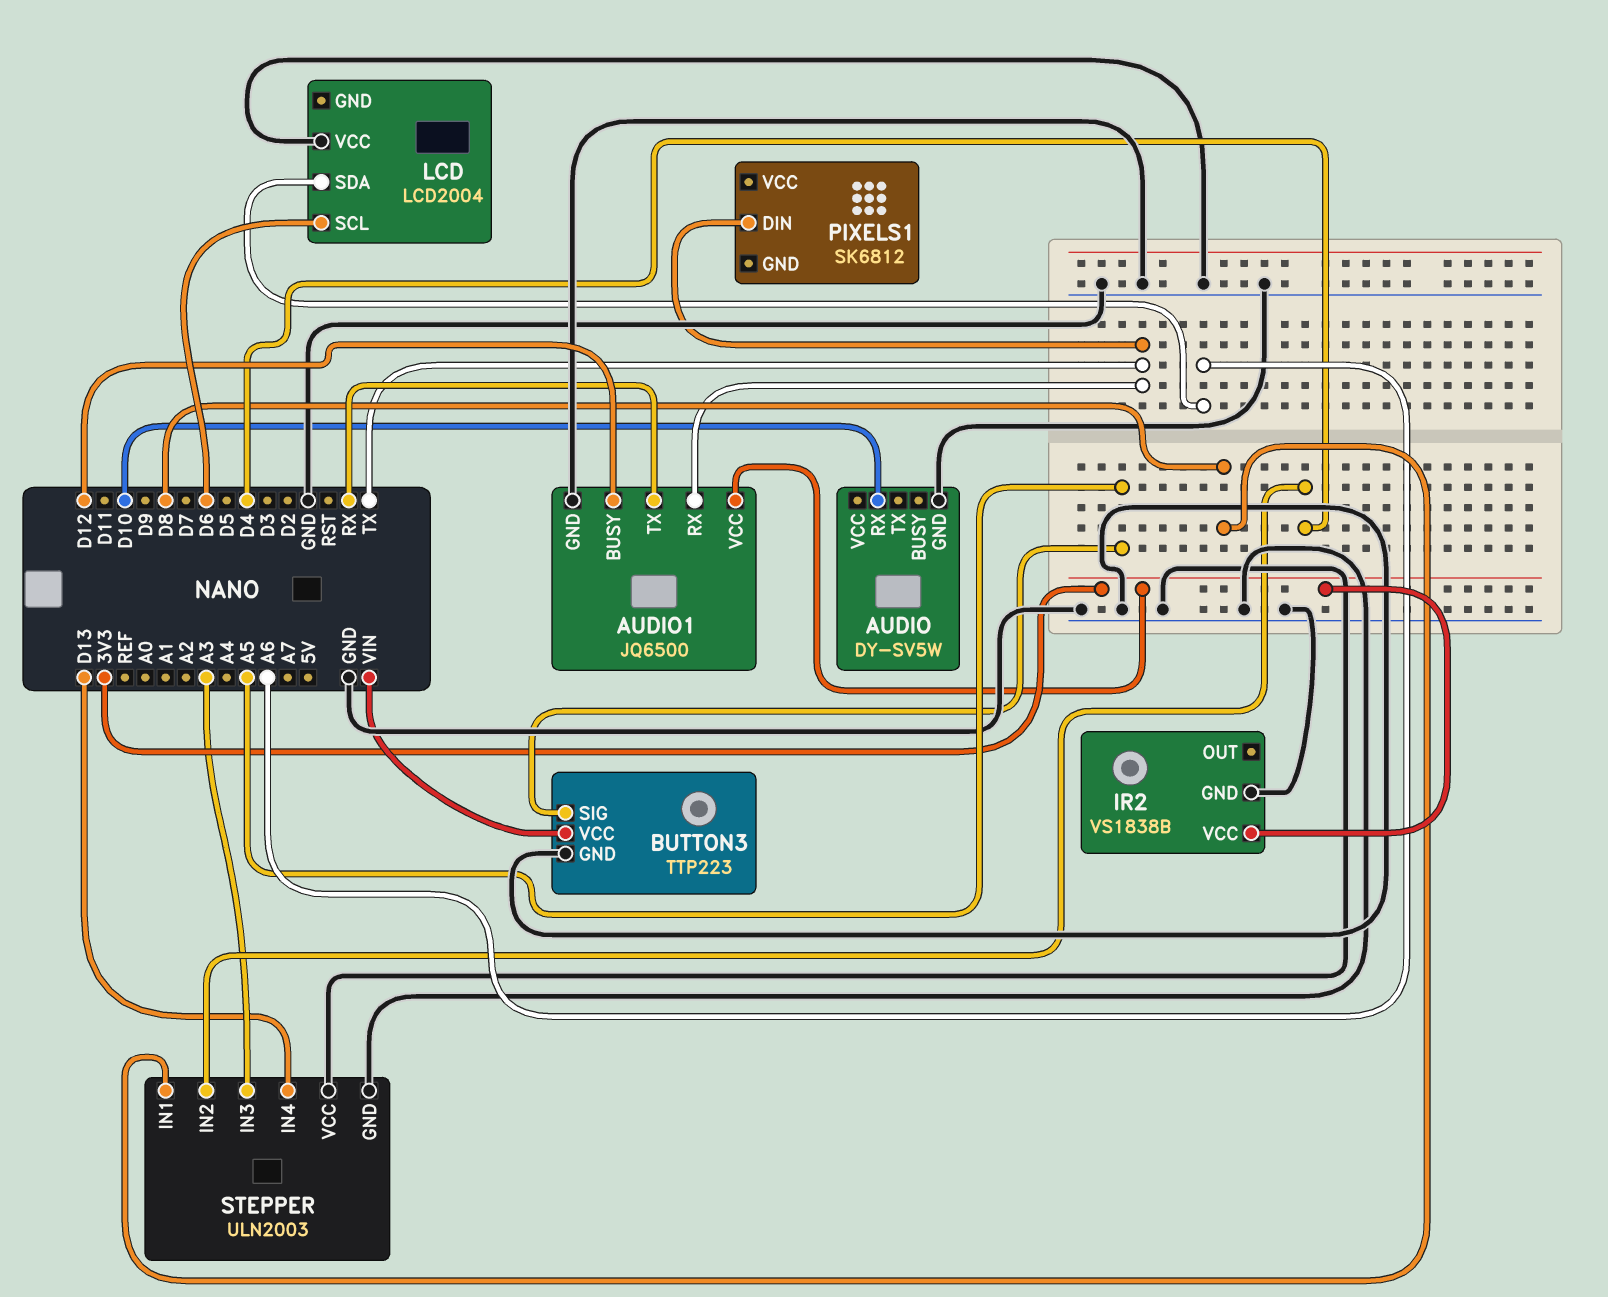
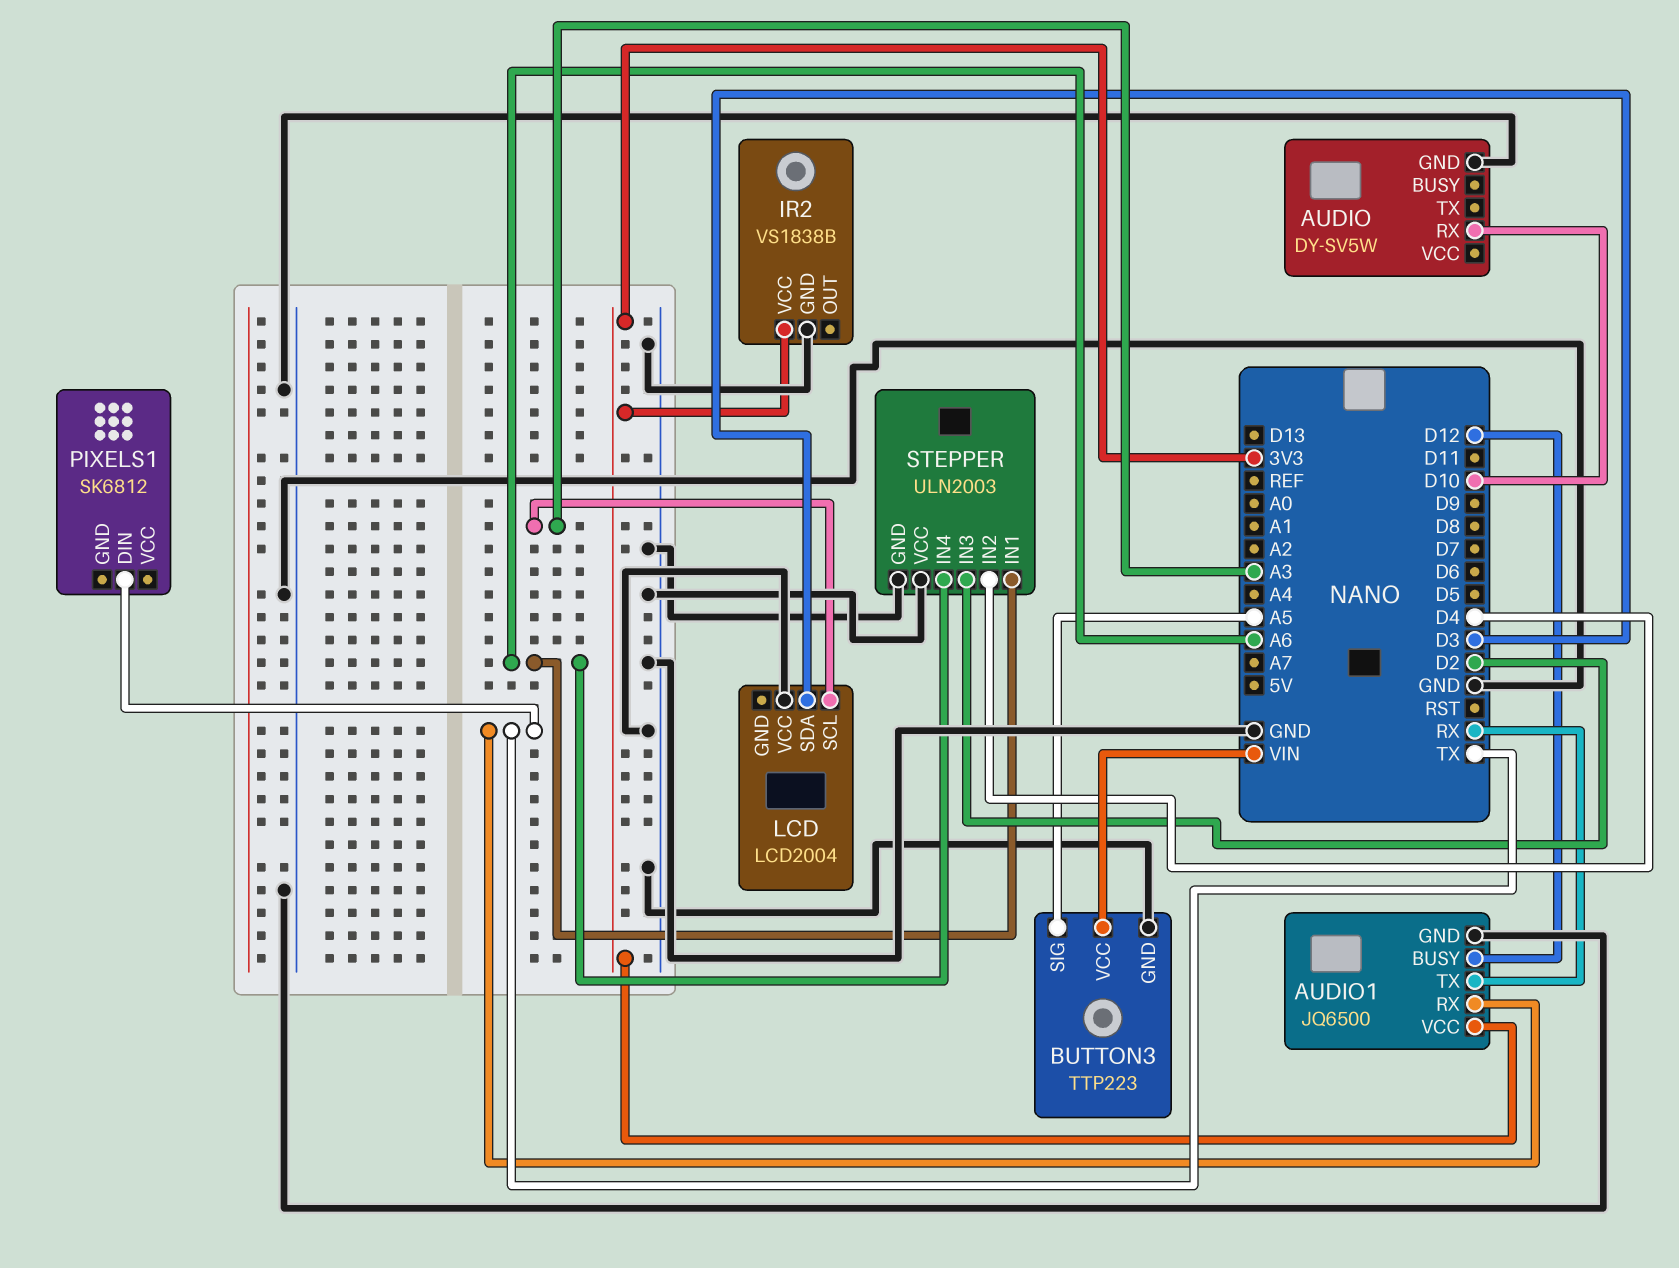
LCD pin SCL: D6 -> A3
LCD pin SDA: A6 -> D3
STEPPER pin IN1: D8 -> A6
STEPPER pin IN3: A3 -> D2
STEPPER pin IN4: D13 -> A6

